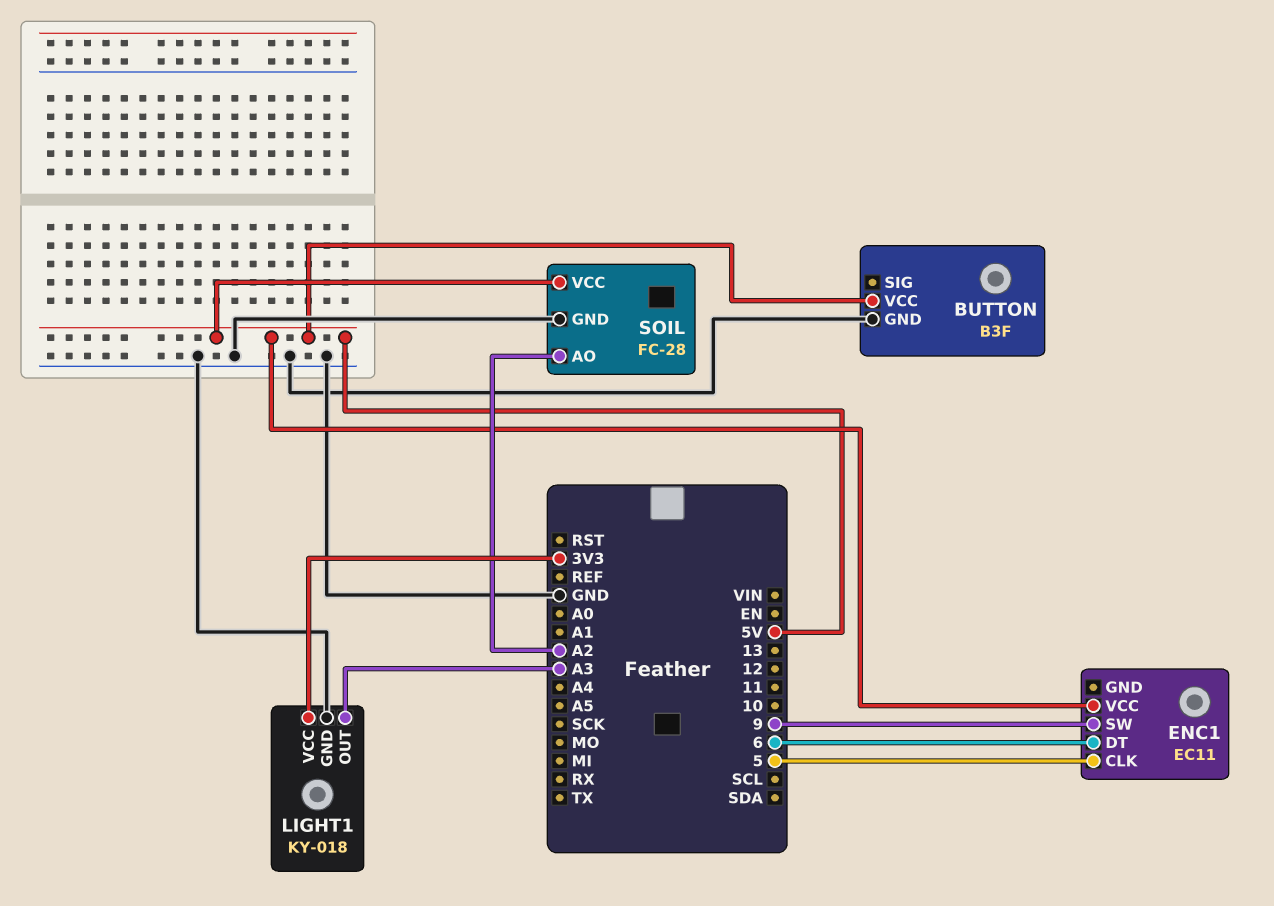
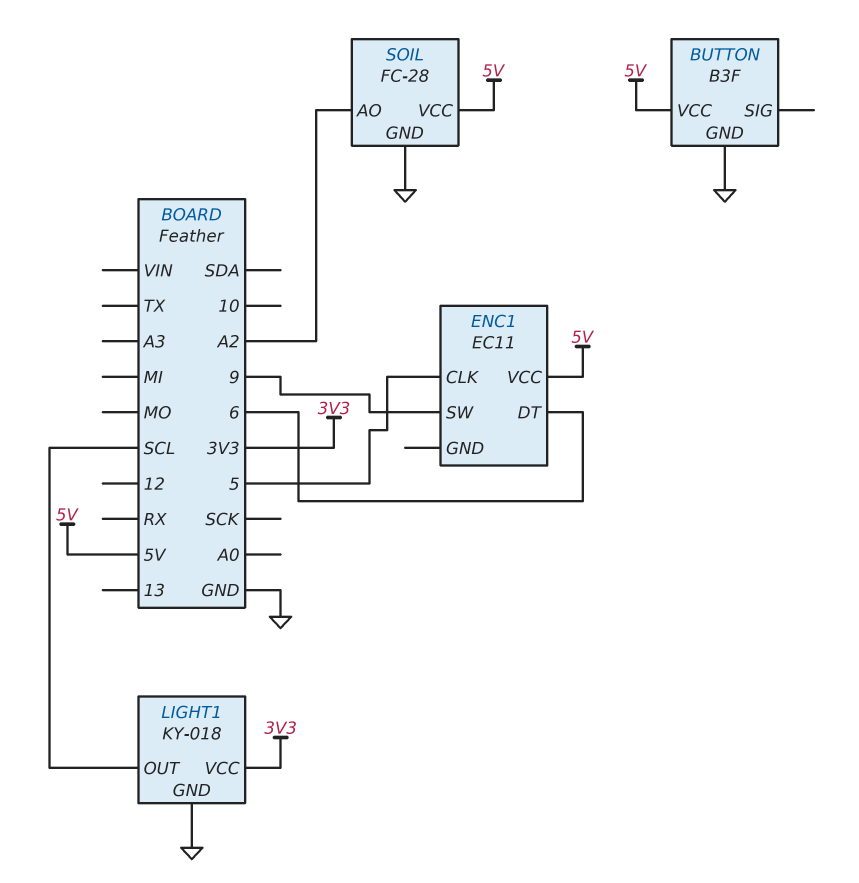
LIGHT1 pin OUT: A3 -> SCL

